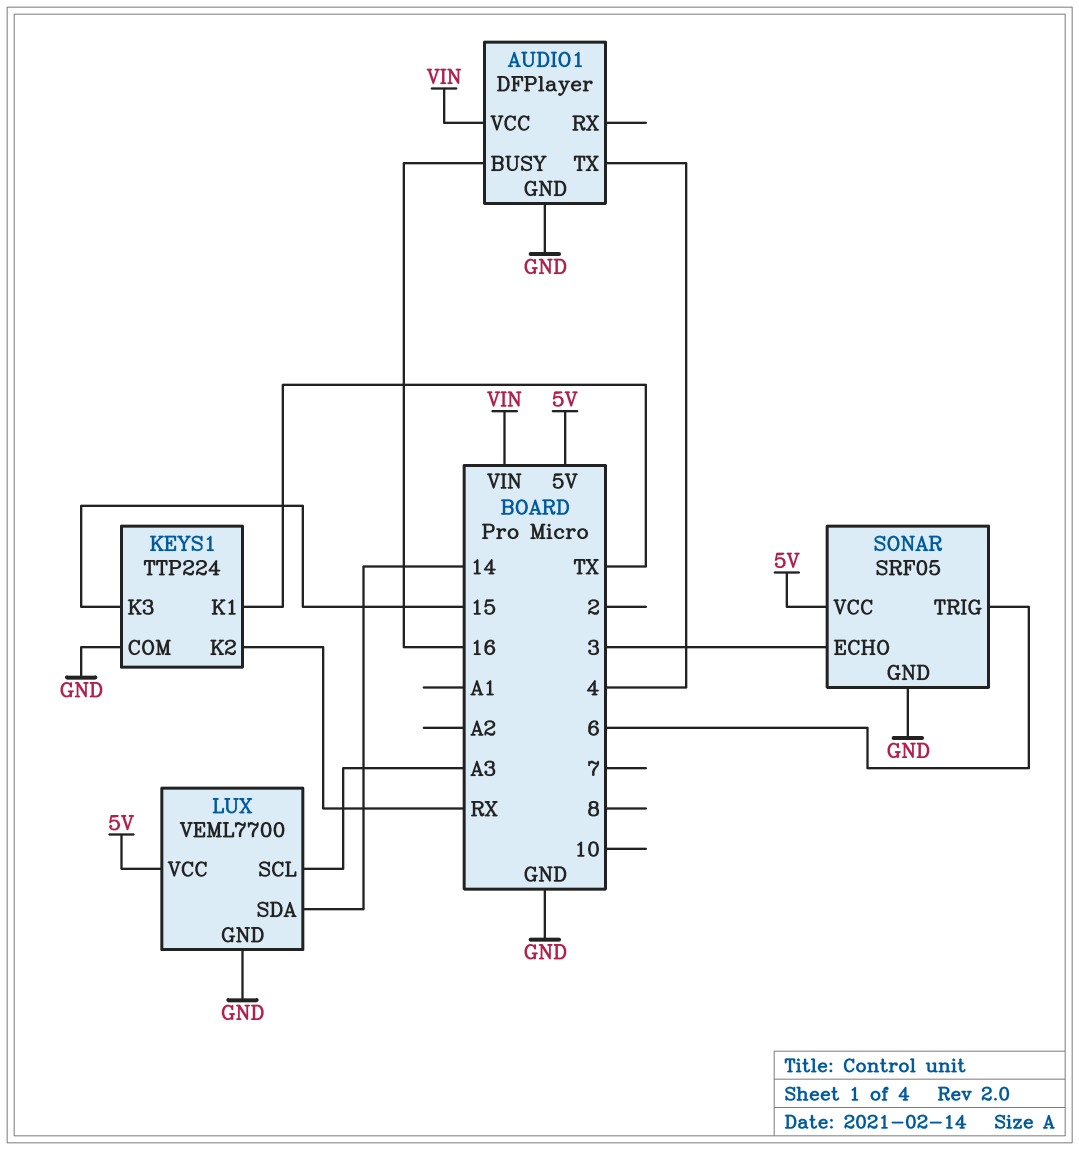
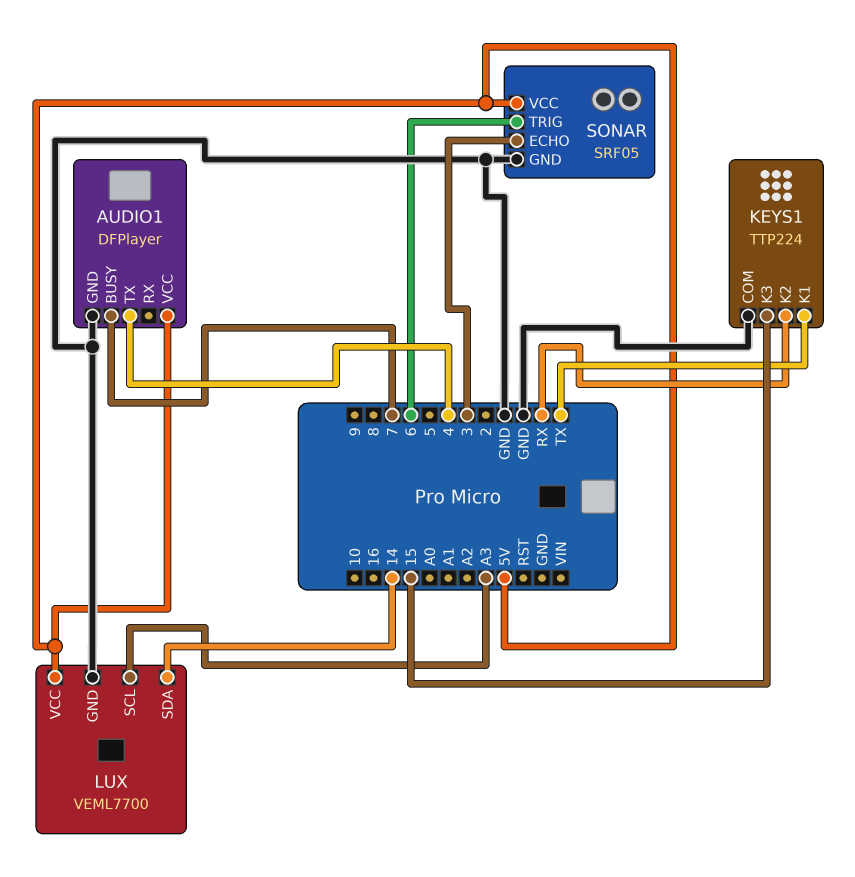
AUDIO1 pin BUSY: 16 -> 7
AUDIO1 pin VCC: VIN -> 5V

